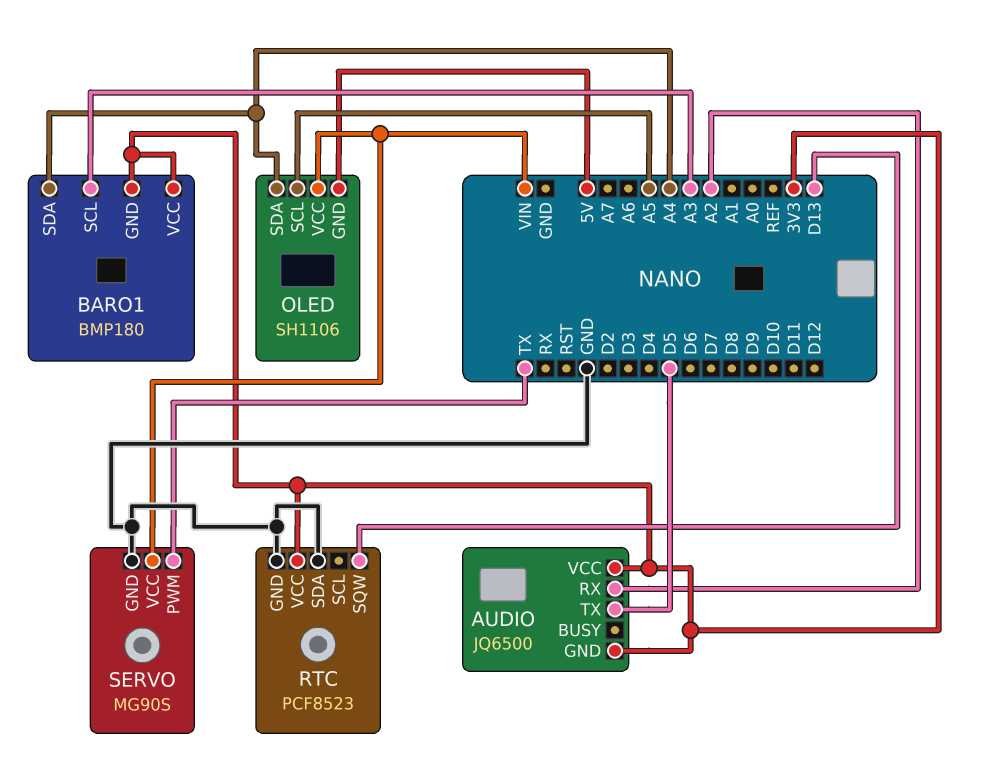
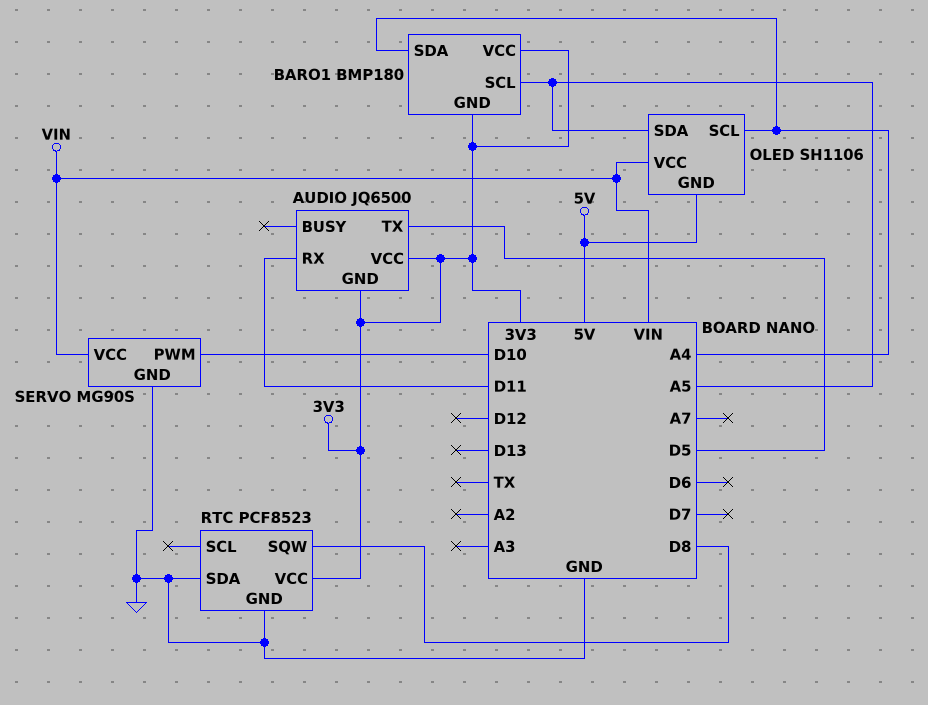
AUDIO pin RX: A2 -> D11
BARO1 pin SCL: A3 -> A5
OLED pin SCL: A5 -> A4
OLED pin SDA: A4 -> A5
RTC pin SQW: D13 -> D8
SERVO pin PWM: TX -> D10

